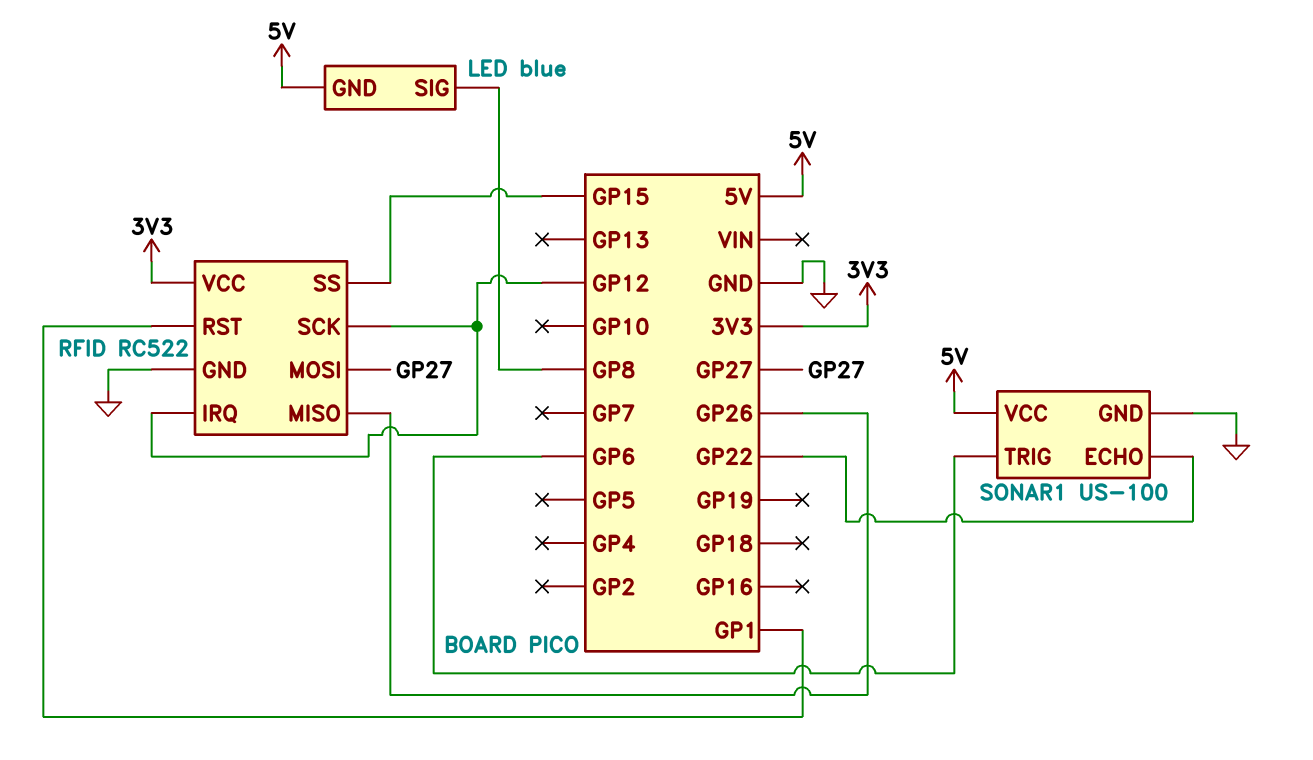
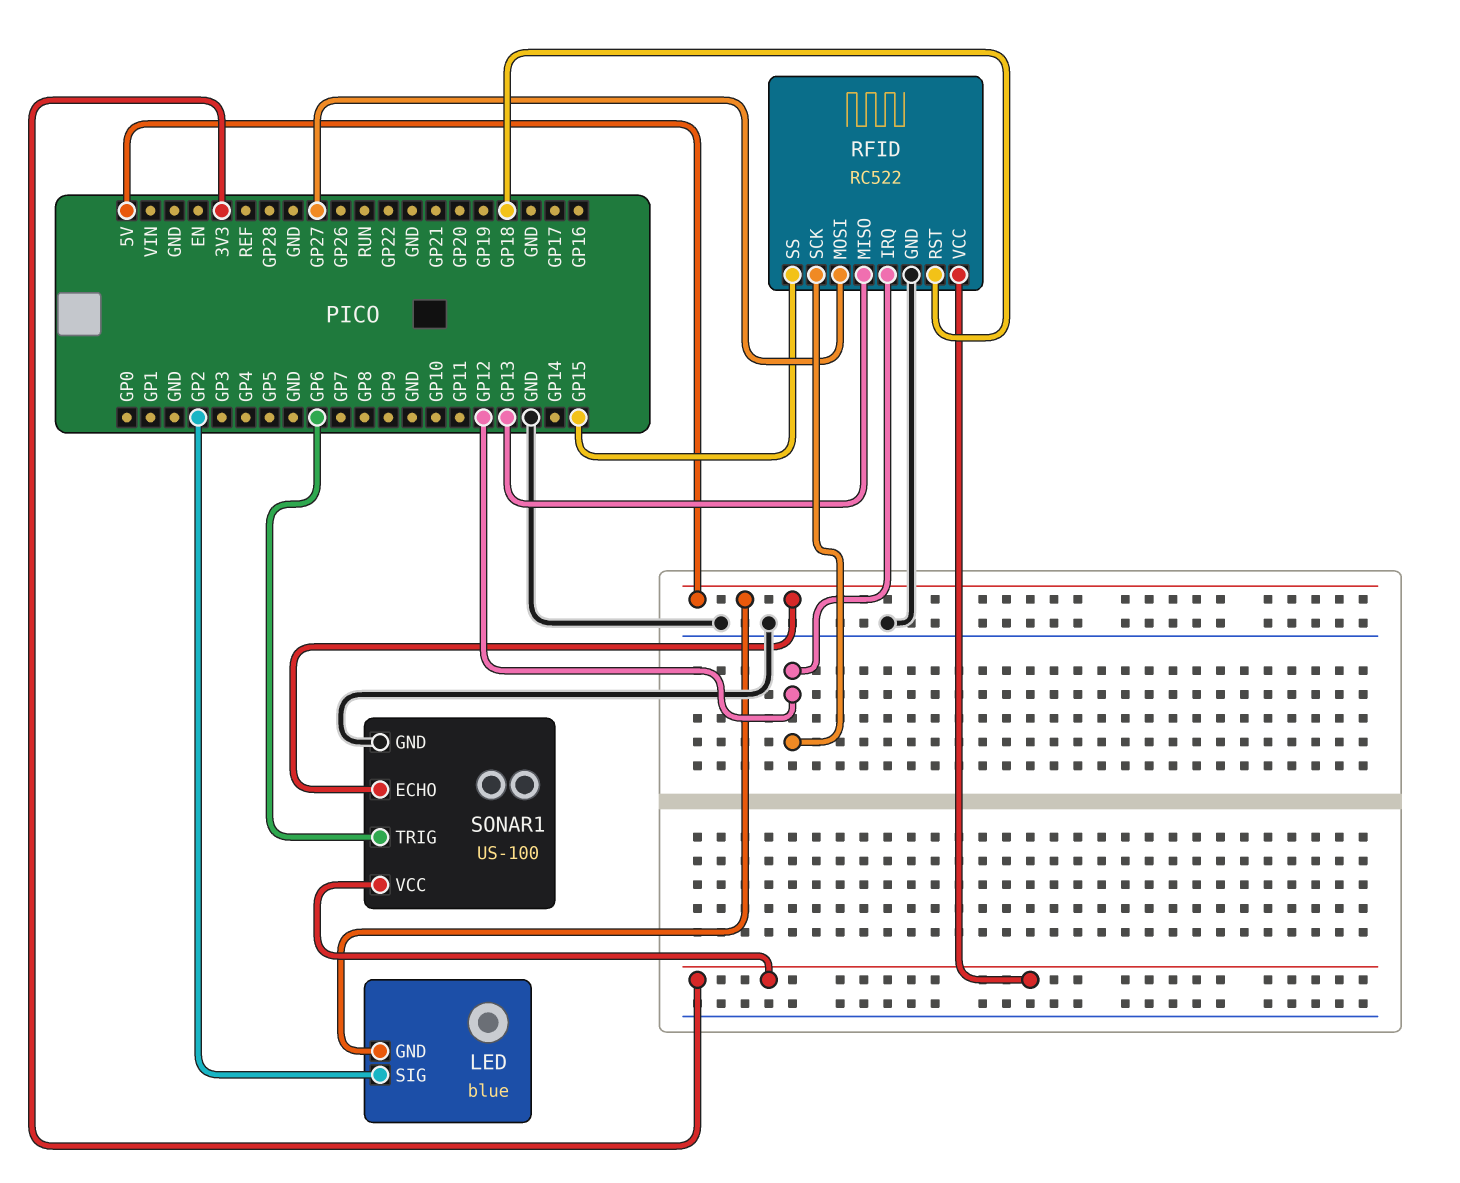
LED pin SIG: GP8 -> GP2
RFID pin MISO: GP26 -> GP13
RFID pin RST: GP1 -> GP18
SONAR1 pin ECHO: GP22 -> 5V
SONAR1 pin VCC: 5V -> 3V3

